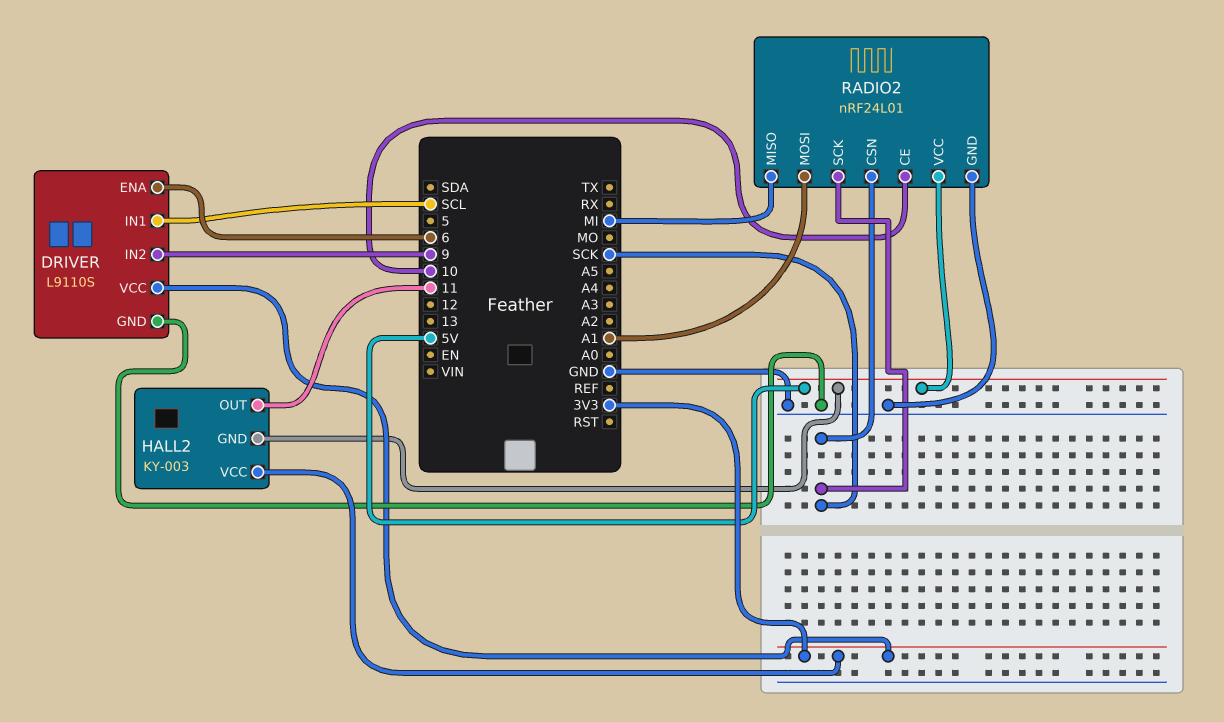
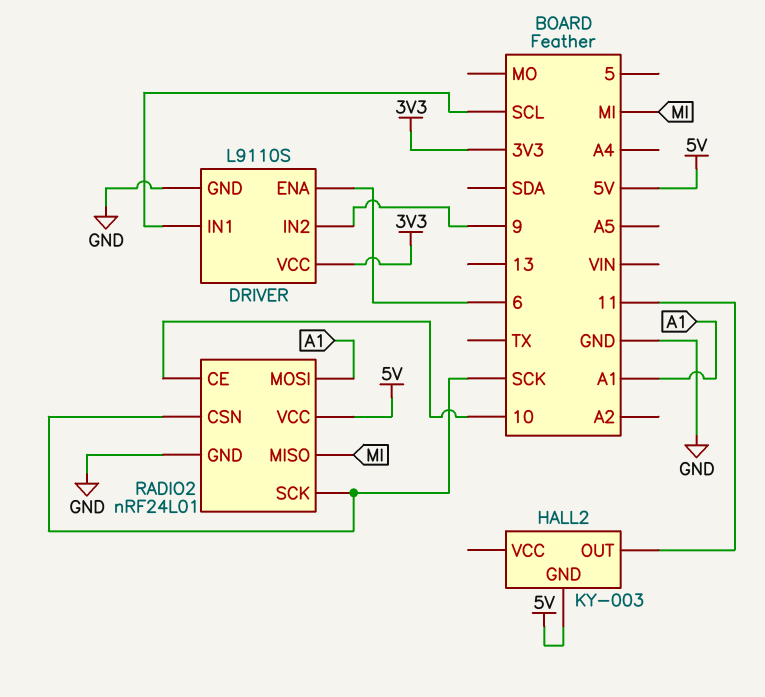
HALL2 pin VCC: 3V3 -> none

